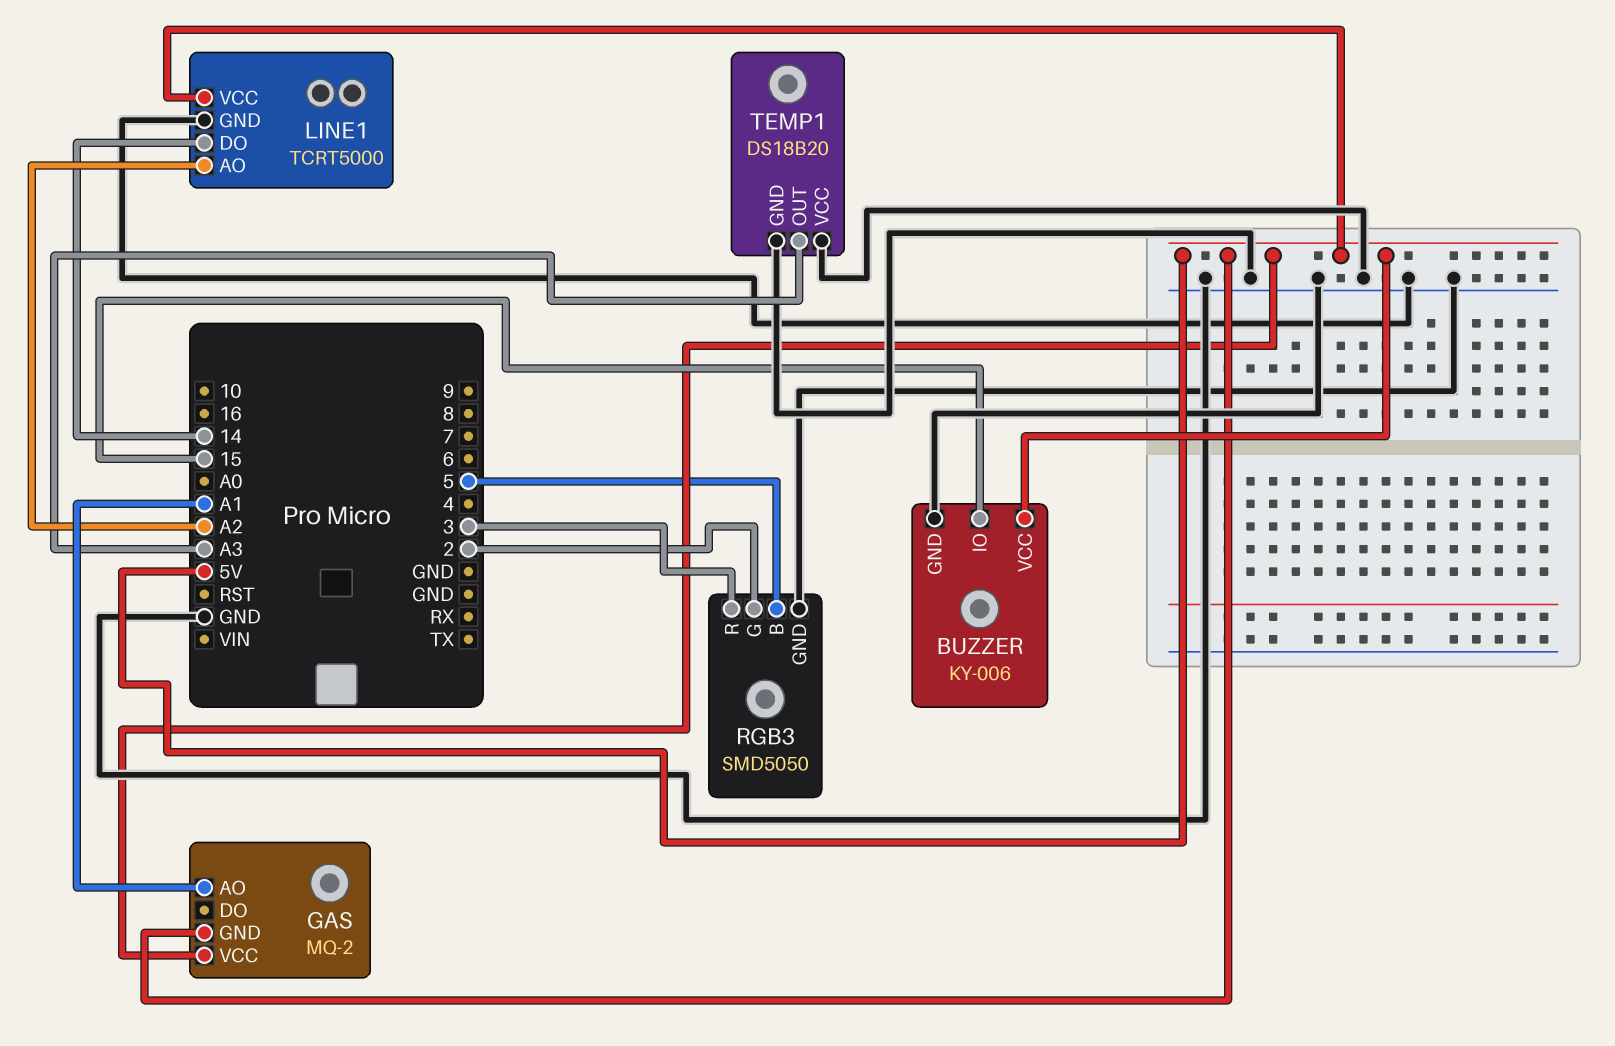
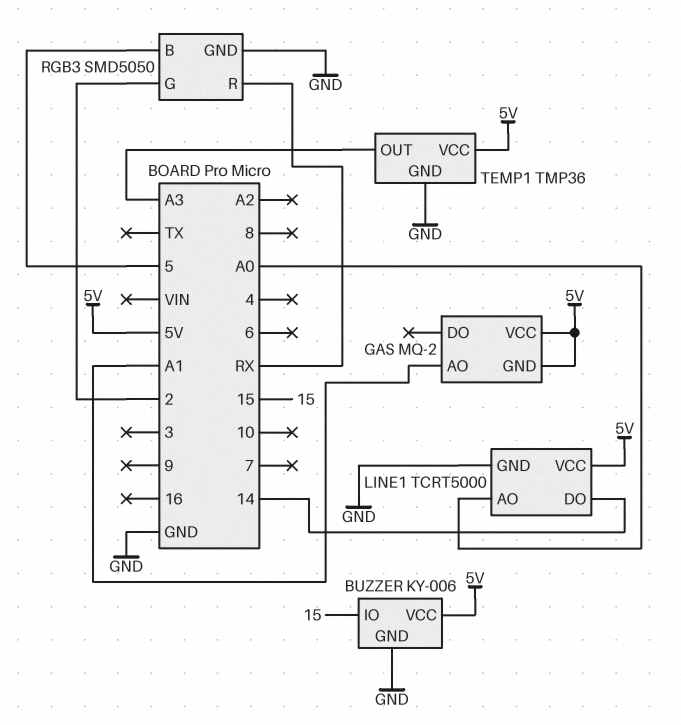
LINE1 pin AO: A2 -> A0
RGB3 pin R: 3 -> RX
TEMP1: DS18B20 -> TMP36
TEMP1 pin VCC: GND -> 5V

